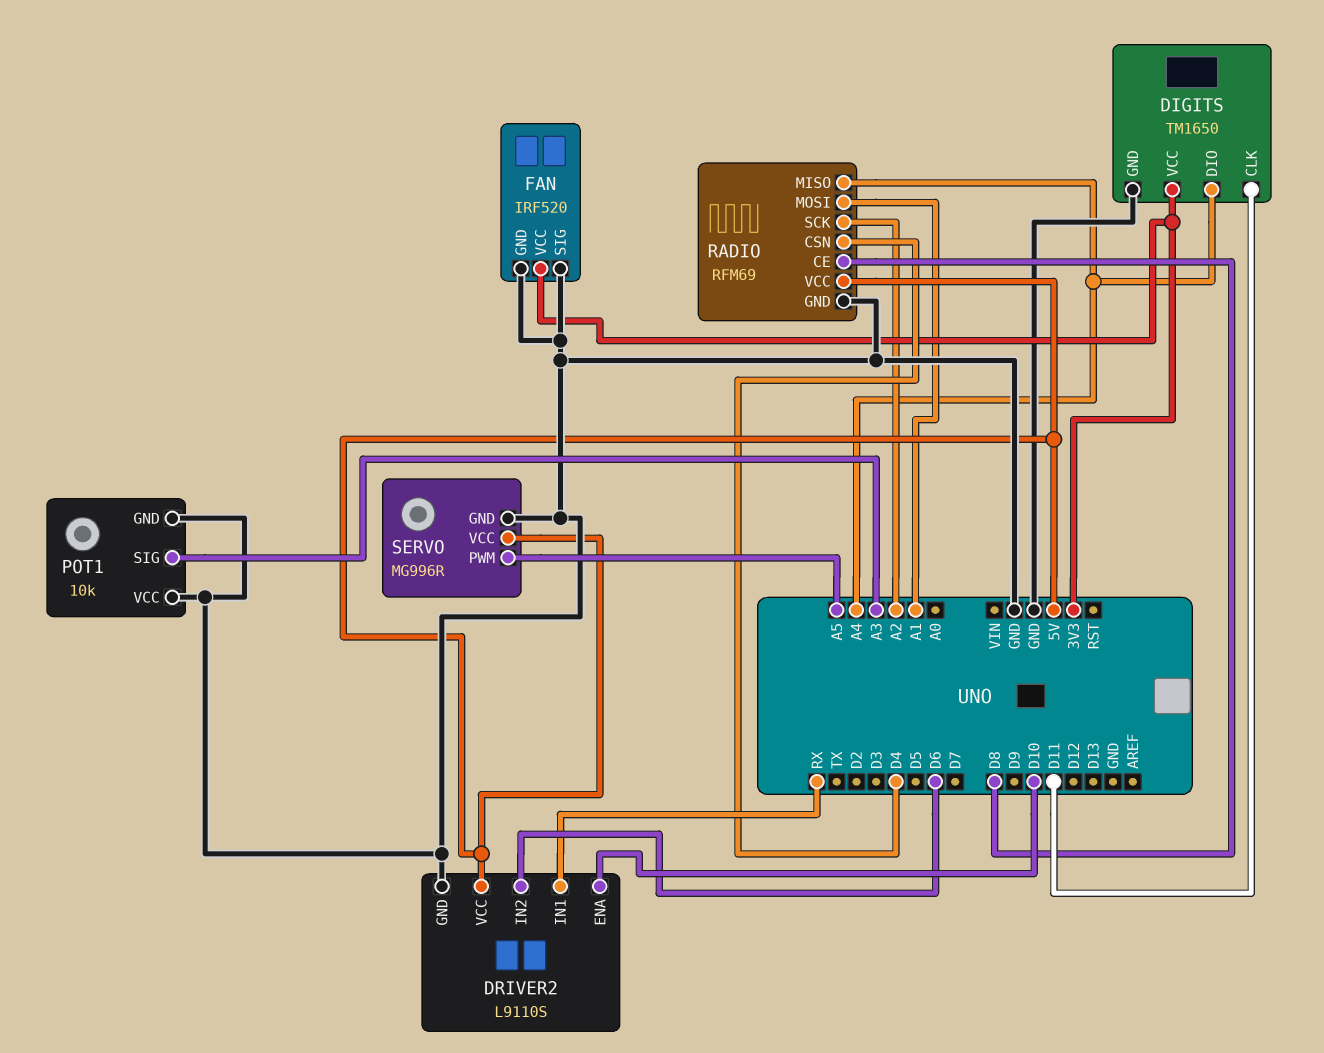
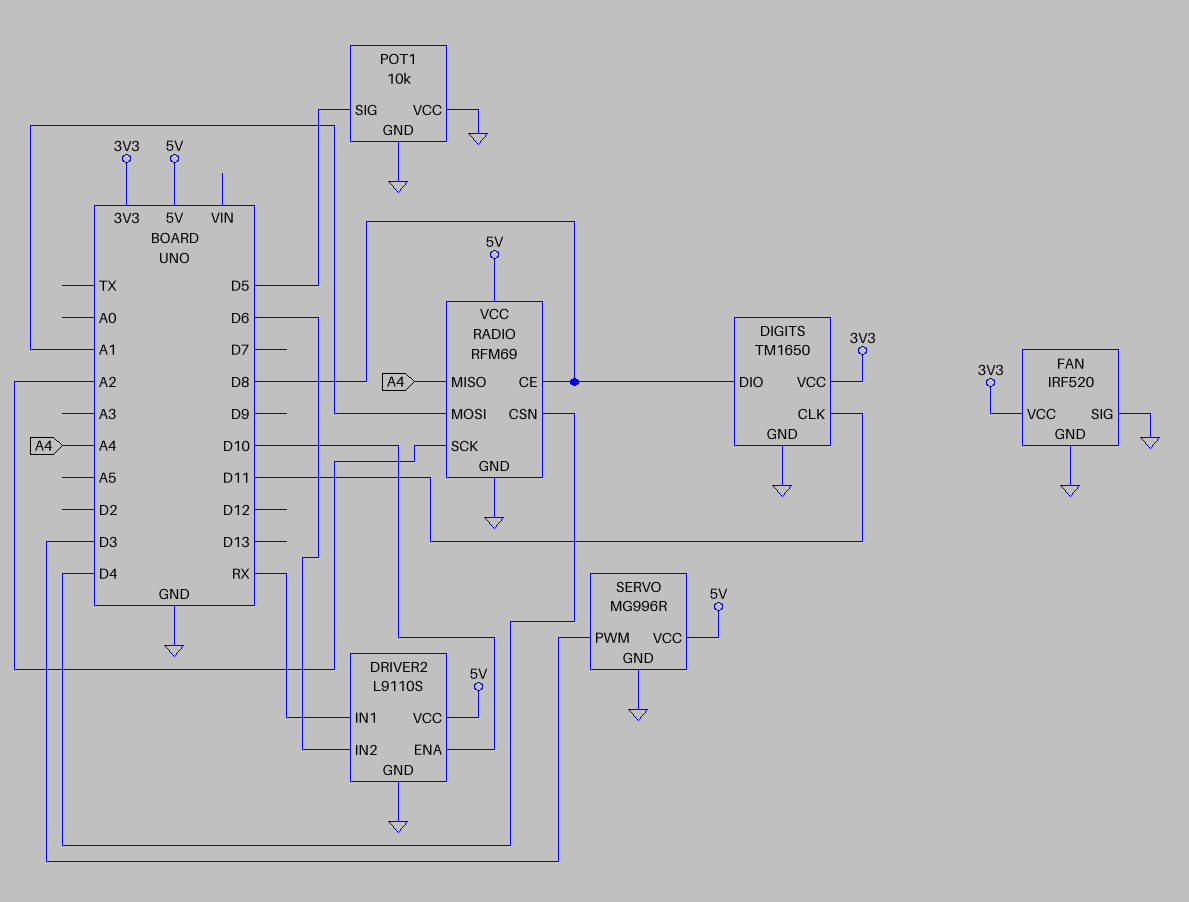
DIGITS pin DIO: A4 -> D8
POT1 pin SIG: A3 -> D5
SERVO pin PWM: A5 -> D3

